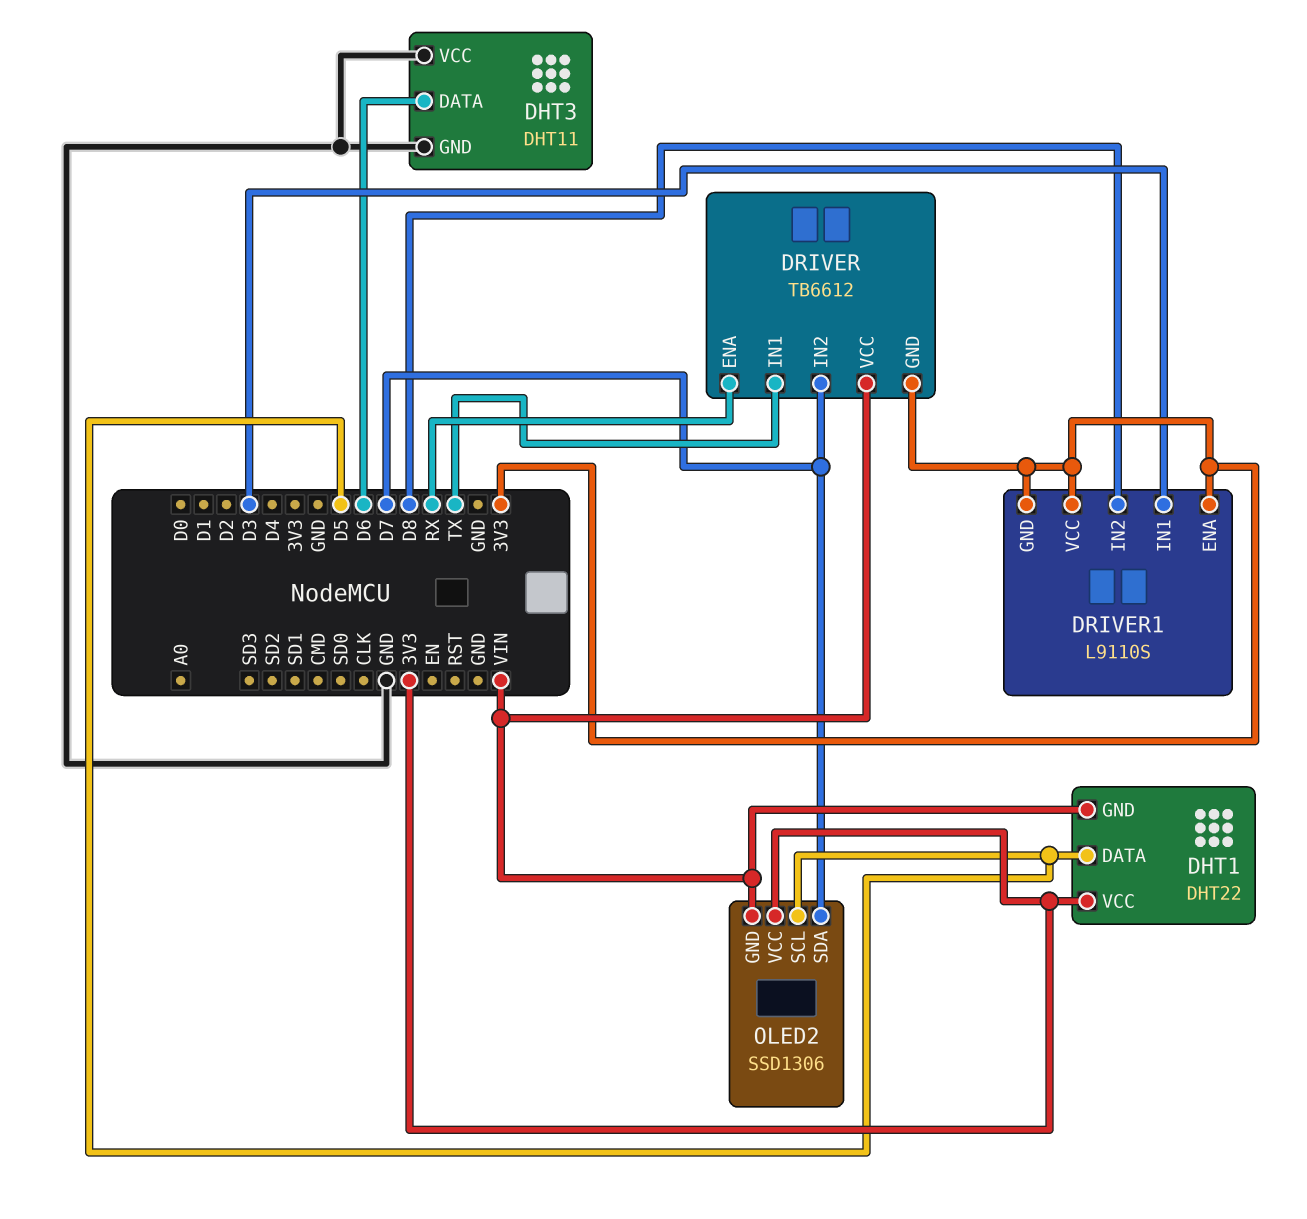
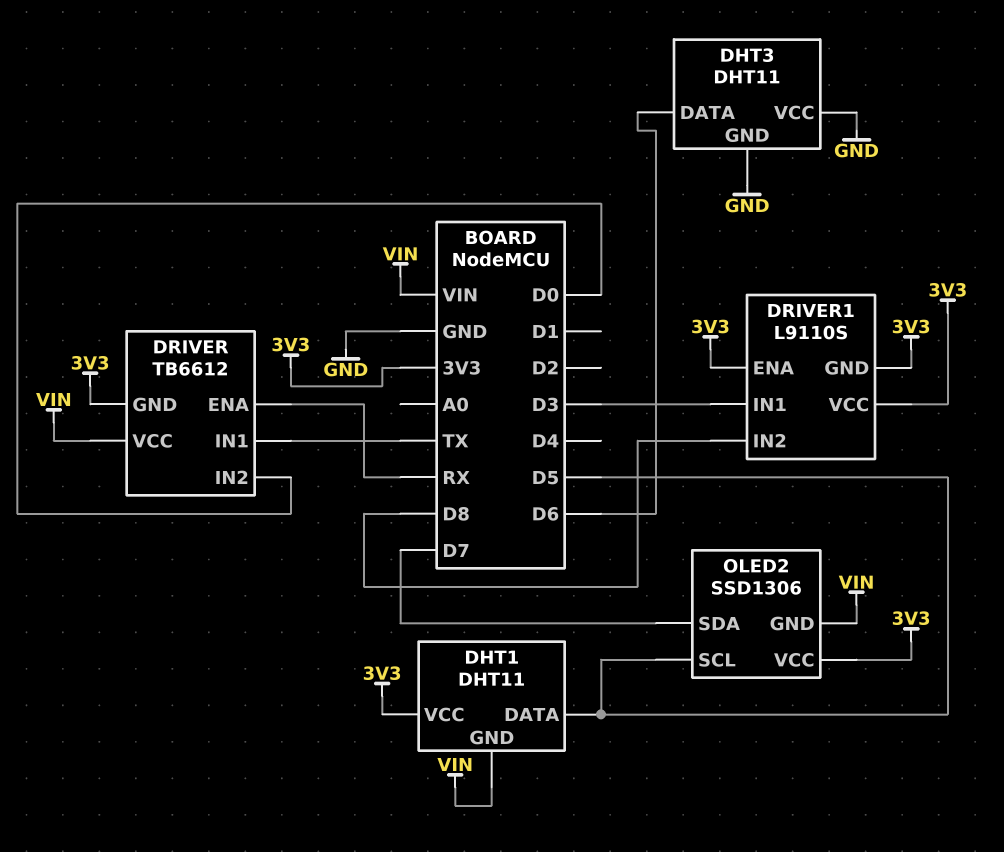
DHT1: DHT22 -> DHT11
DRIVER pin IN2: D7 -> D0

